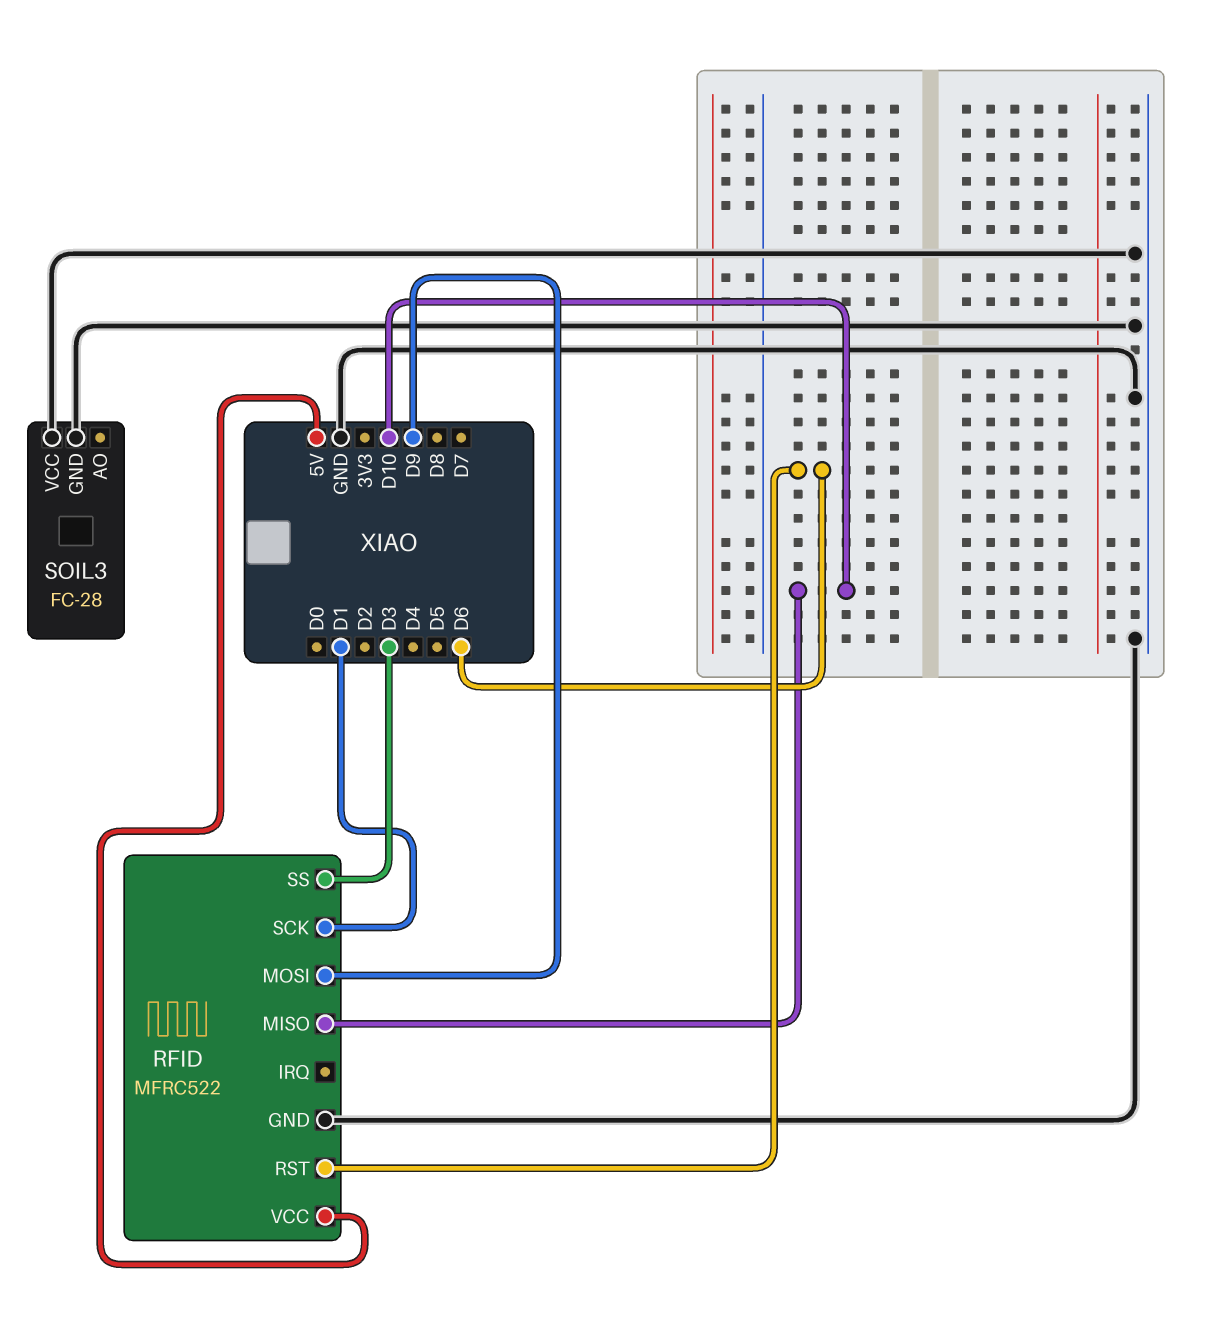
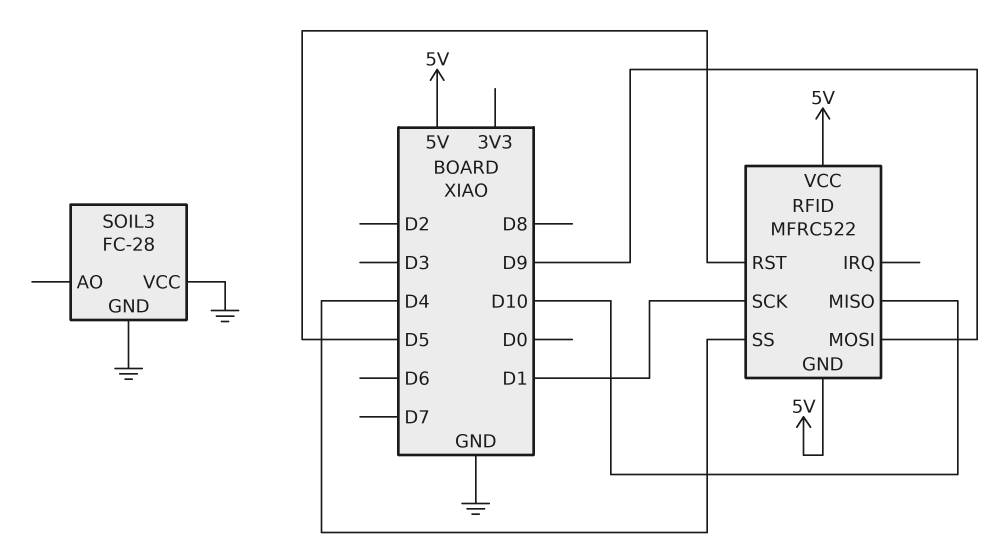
RFID pin GND: GND -> 5V
RFID pin RST: D6 -> D5
RFID pin SS: D3 -> D4

